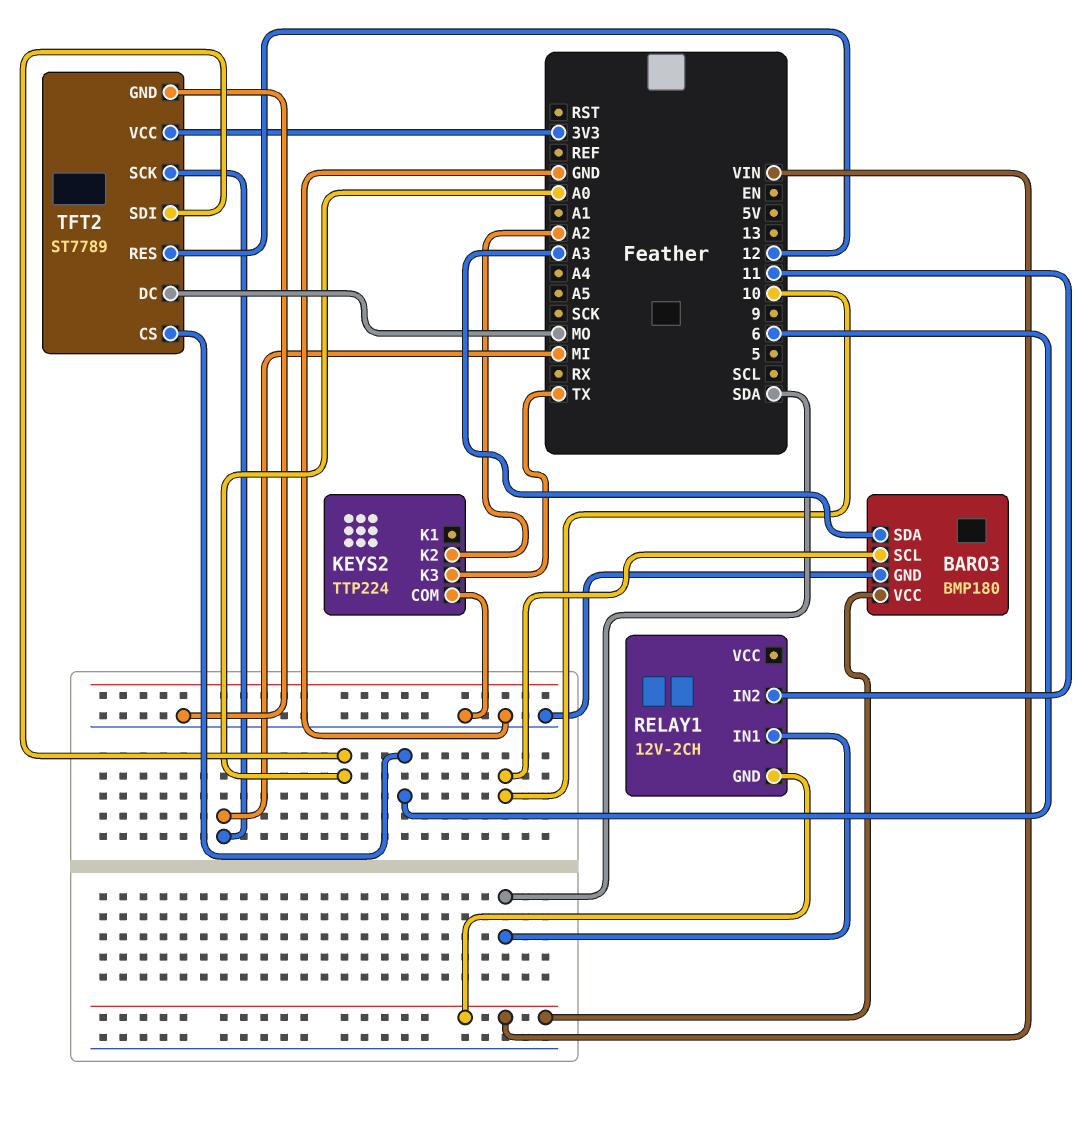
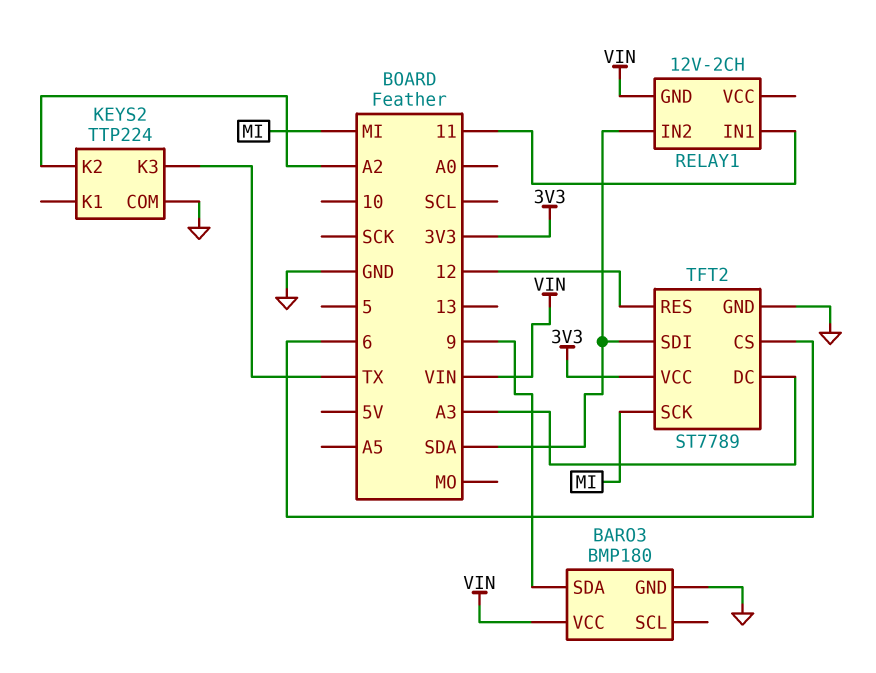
BARO3 pin SCL: 10 -> none
BARO3 pin SDA: A3 -> 9
RELAY1 pin IN1: SDA -> 11
RELAY1 pin IN2: 11 -> SDA
TFT2 pin DC: MO -> A3
TFT2 pin SDI: A0 -> SDA

